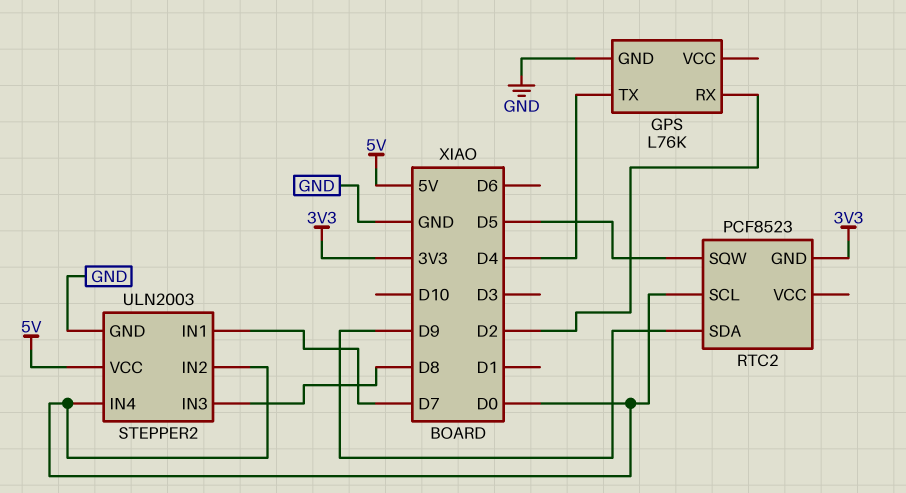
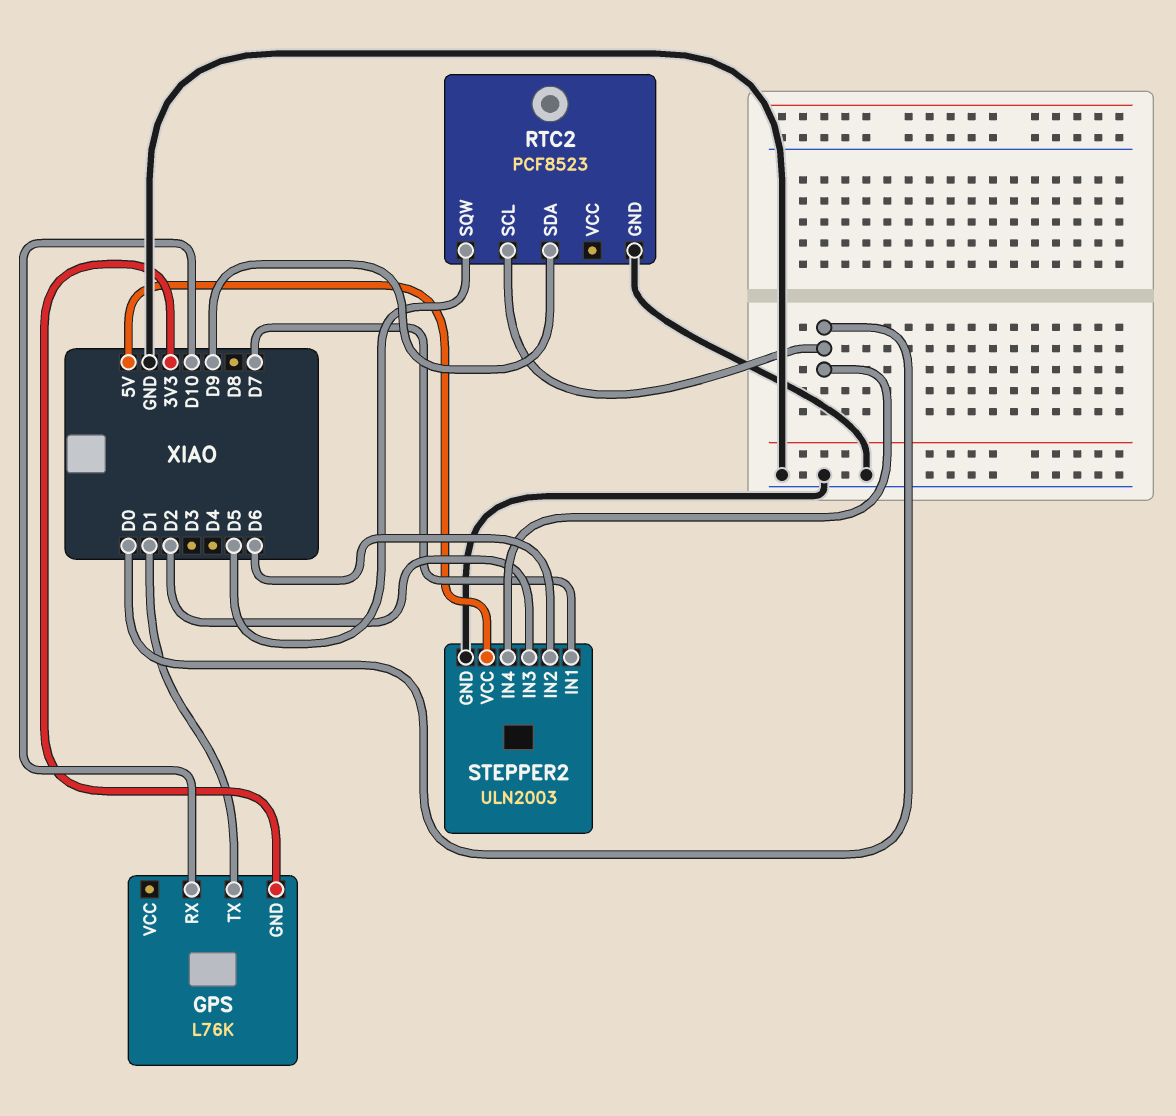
GPS pin GND: GND -> 3V3
GPS pin RX: D2 -> D10
GPS pin TX: D4 -> D1
RTC2 pin GND: 3V3 -> GND
STEPPER2 pin IN2: D0 -> D6
STEPPER2 pin IN3: D8 -> D2

